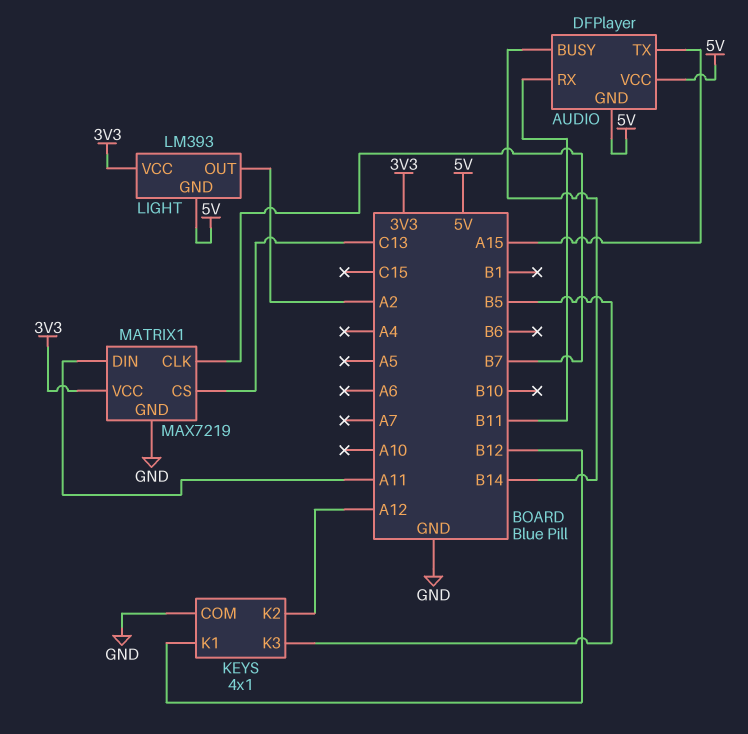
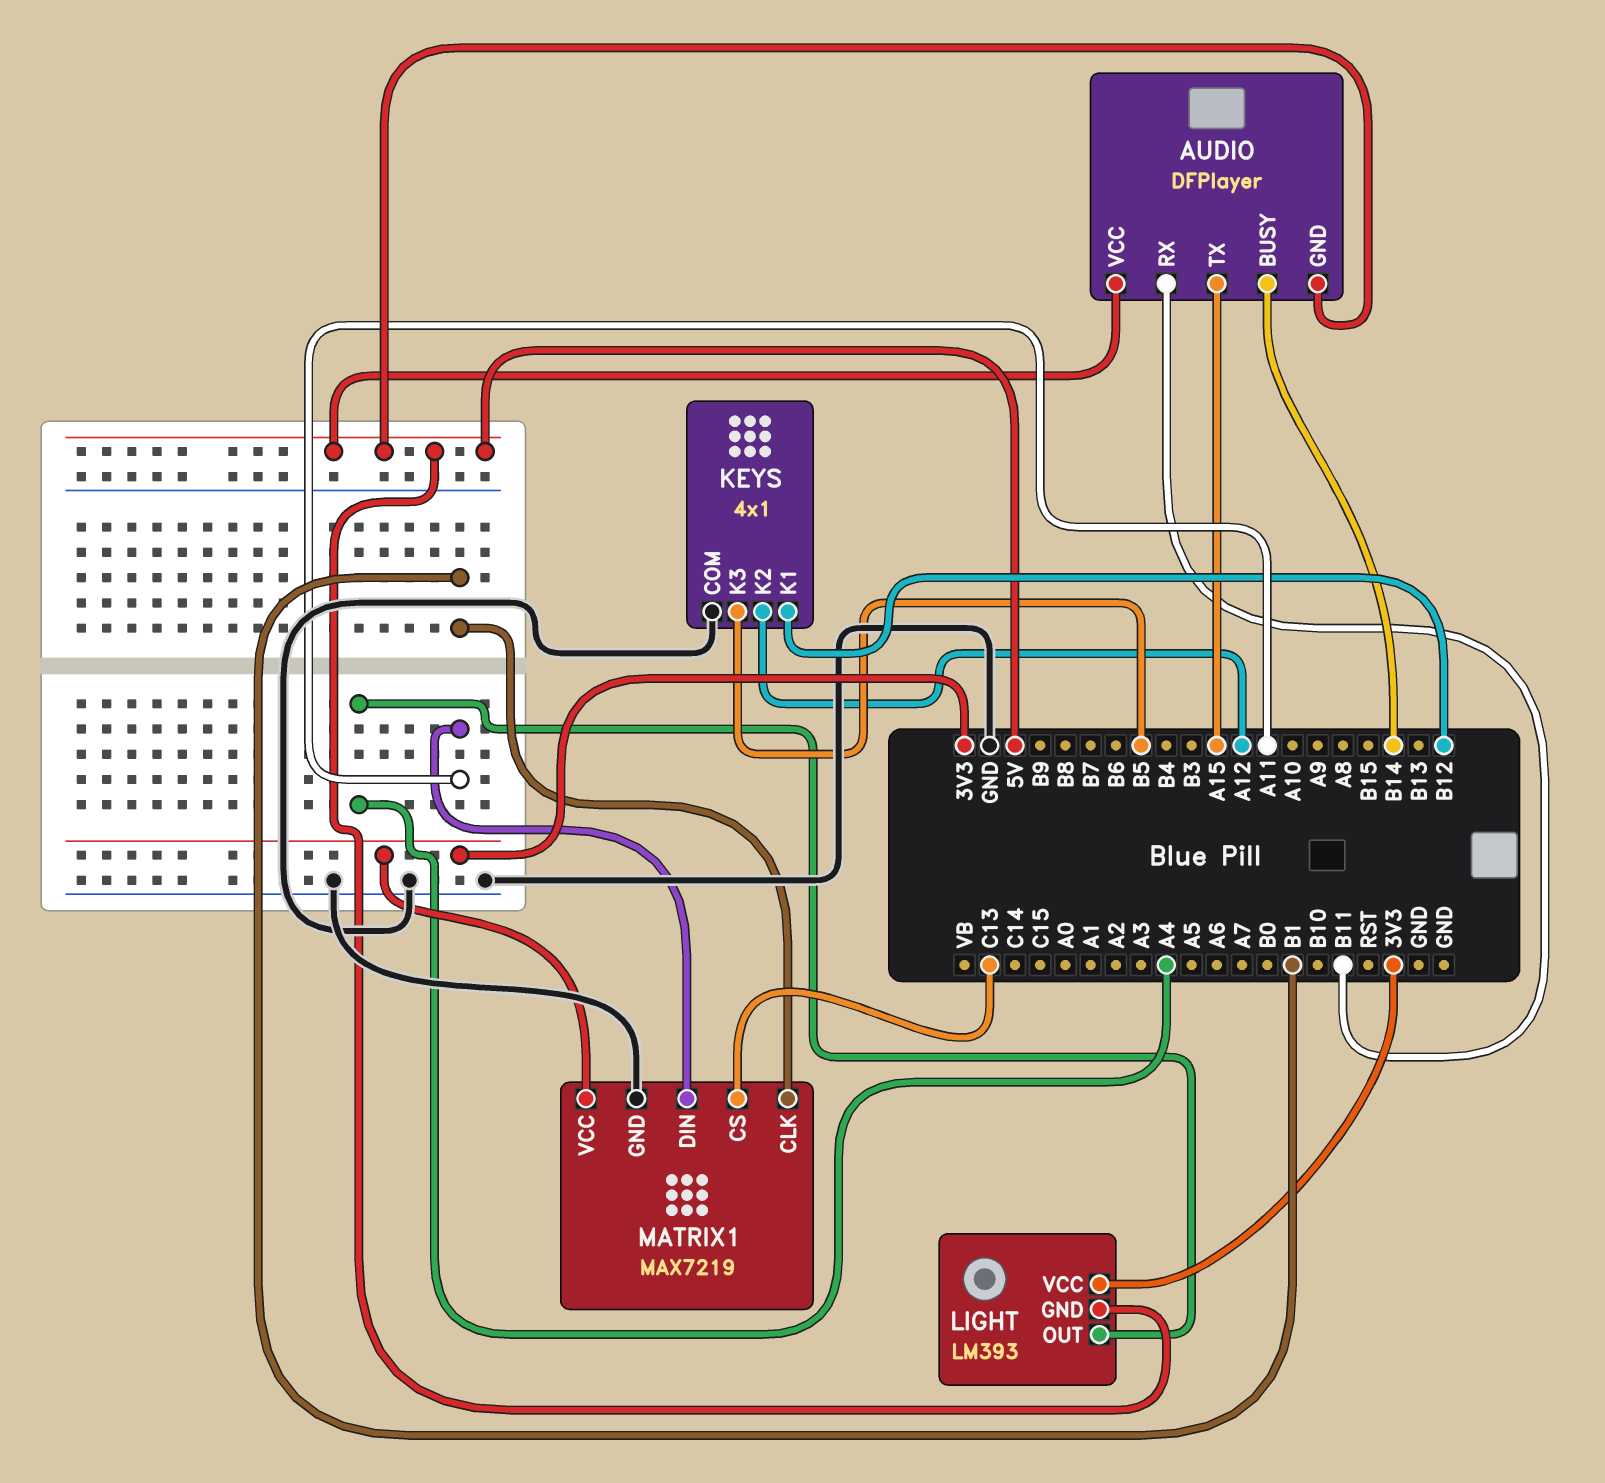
LIGHT pin OUT: A2 -> A4
MATRIX1 pin CLK: B7 -> B1

